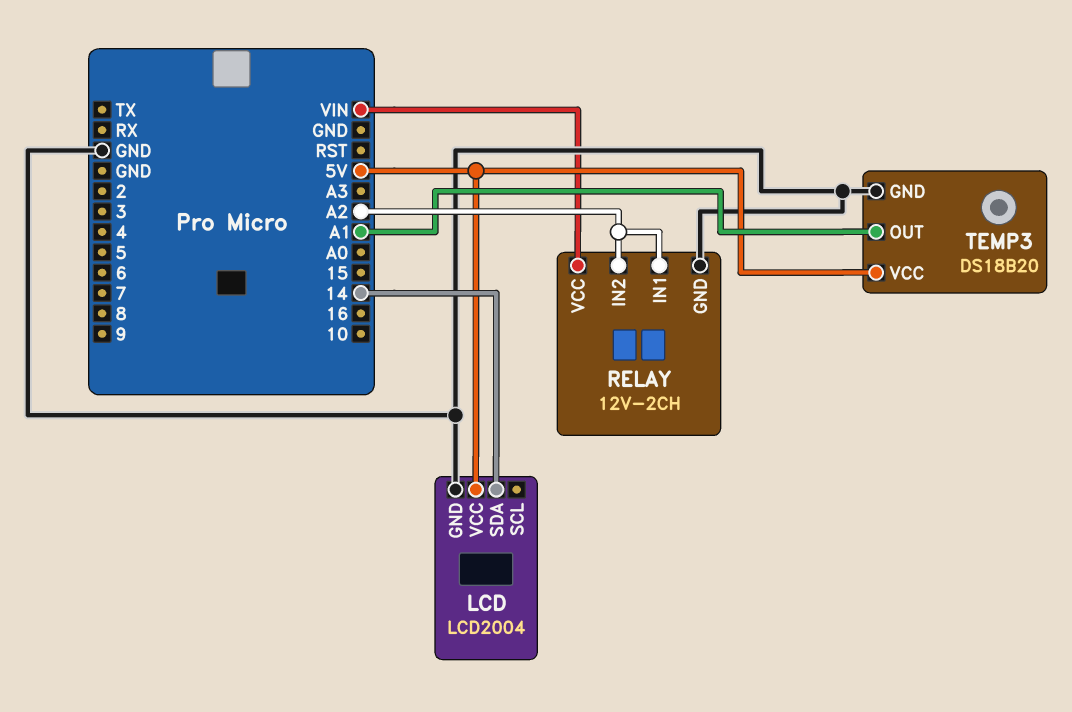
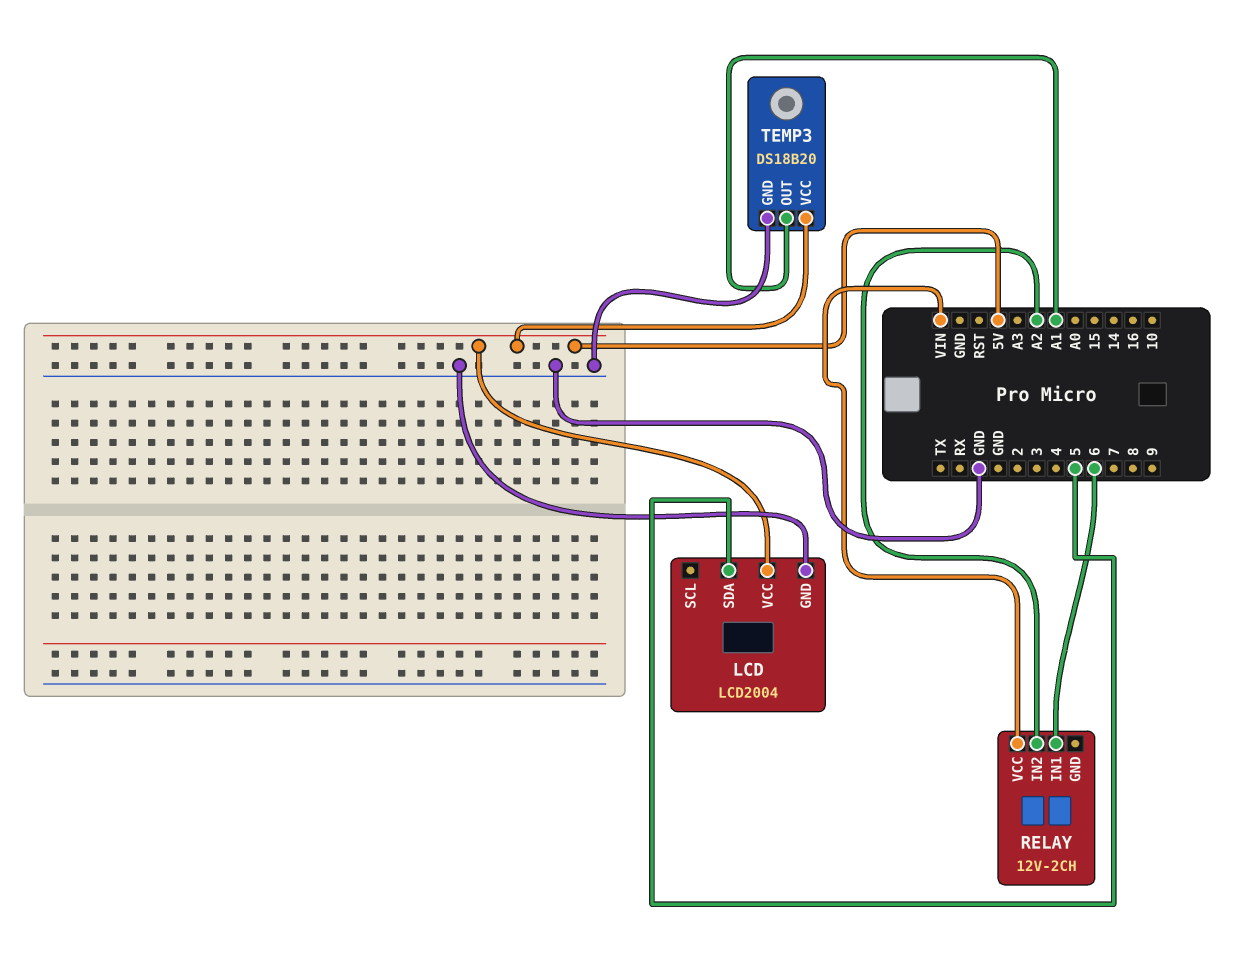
LCD pin SDA: 14 -> 5
RELAY pin GND: GND -> none
RELAY pin IN1: A2 -> 6

